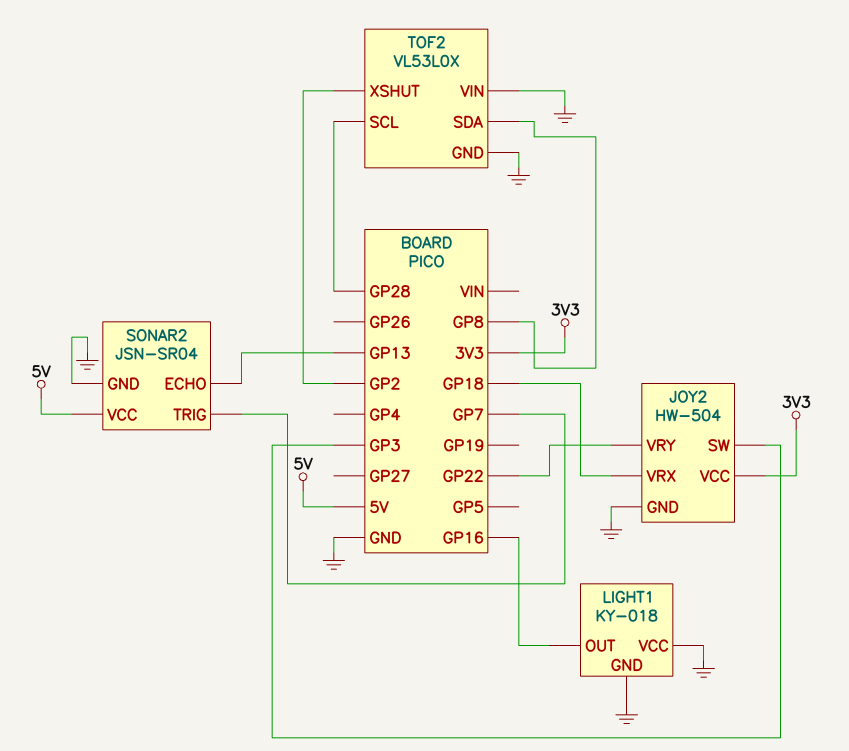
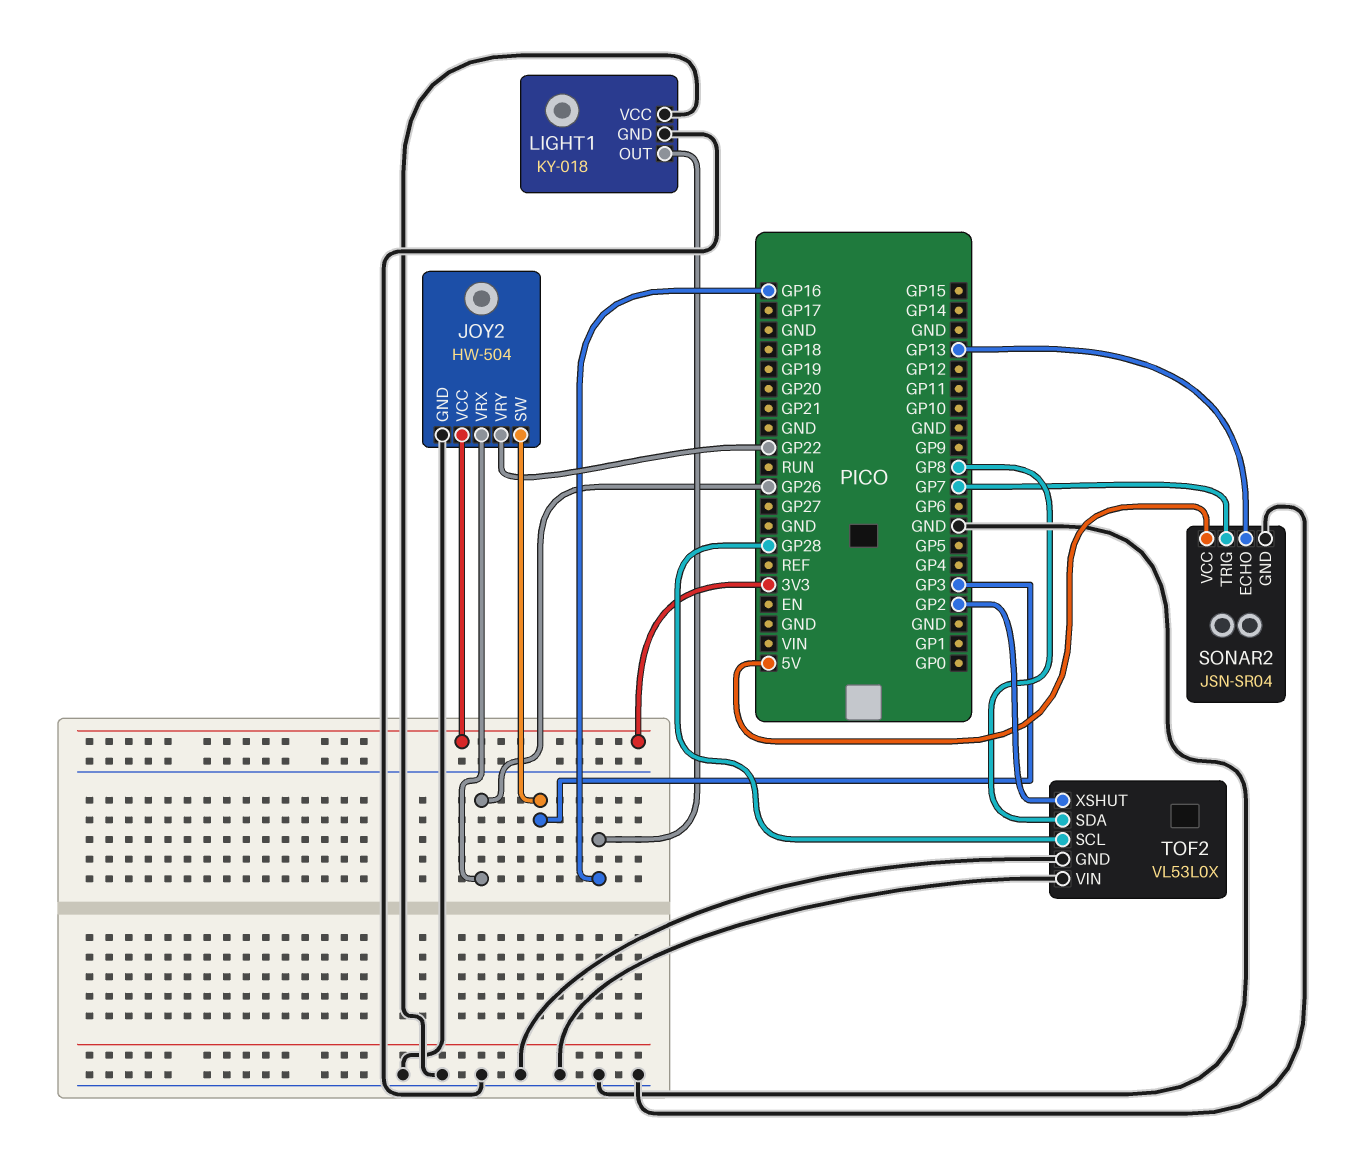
JOY2 pin VRX: GP18 -> GP26

